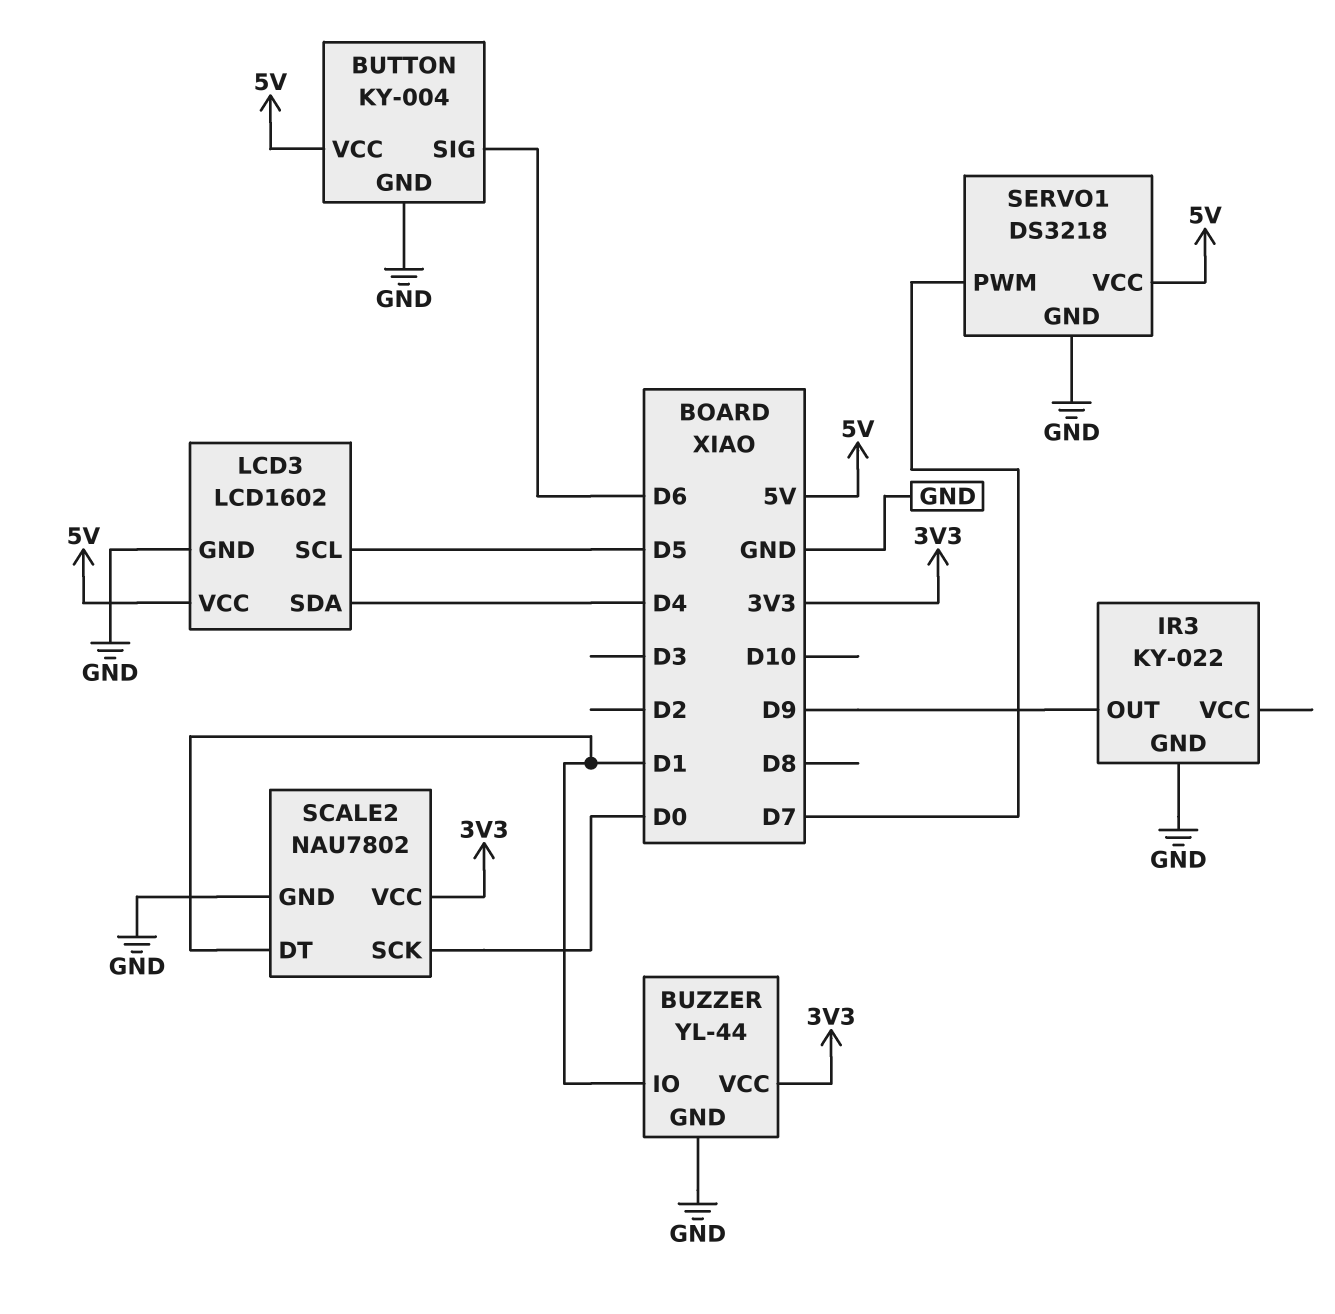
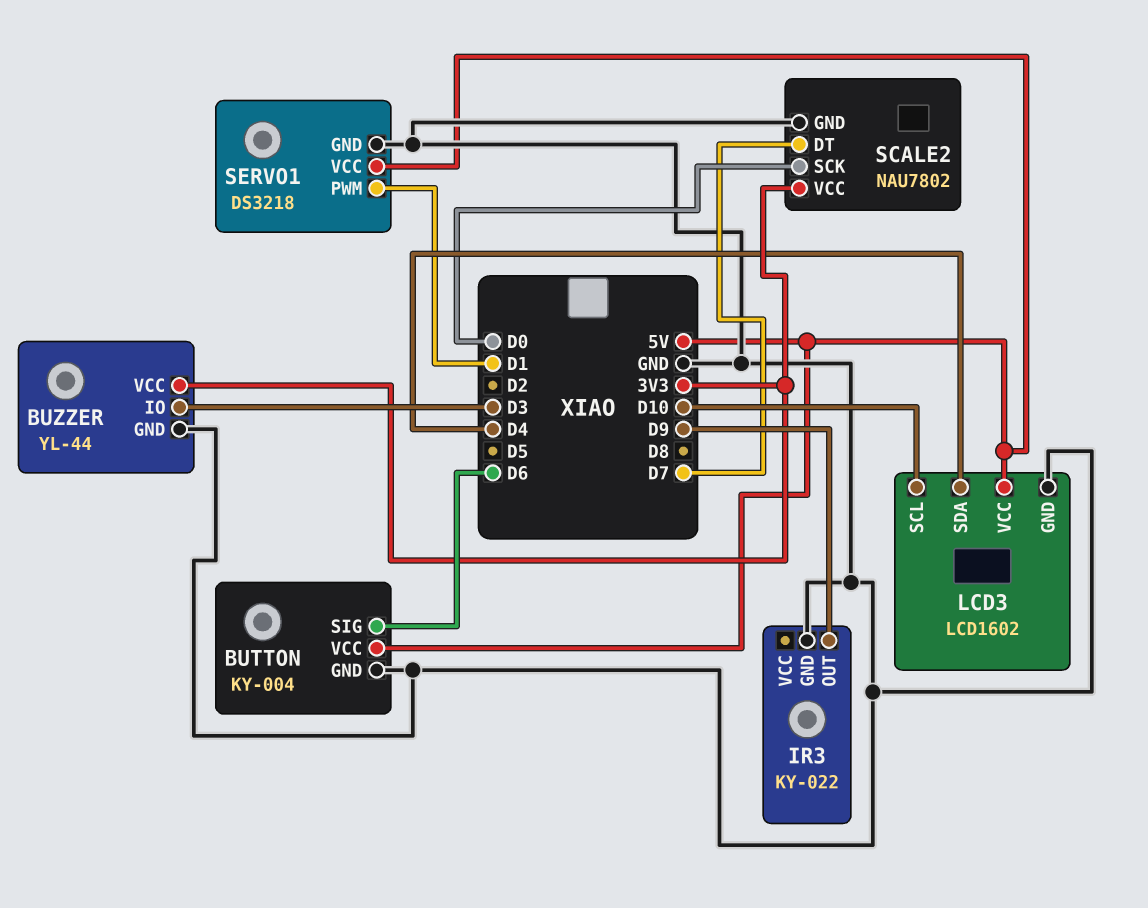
BUZZER pin IO: D1 -> D3
LCD3 pin SCL: D5 -> D10
SCALE2 pin DT: D1 -> D7
SERVO1 pin PWM: D7 -> D1

